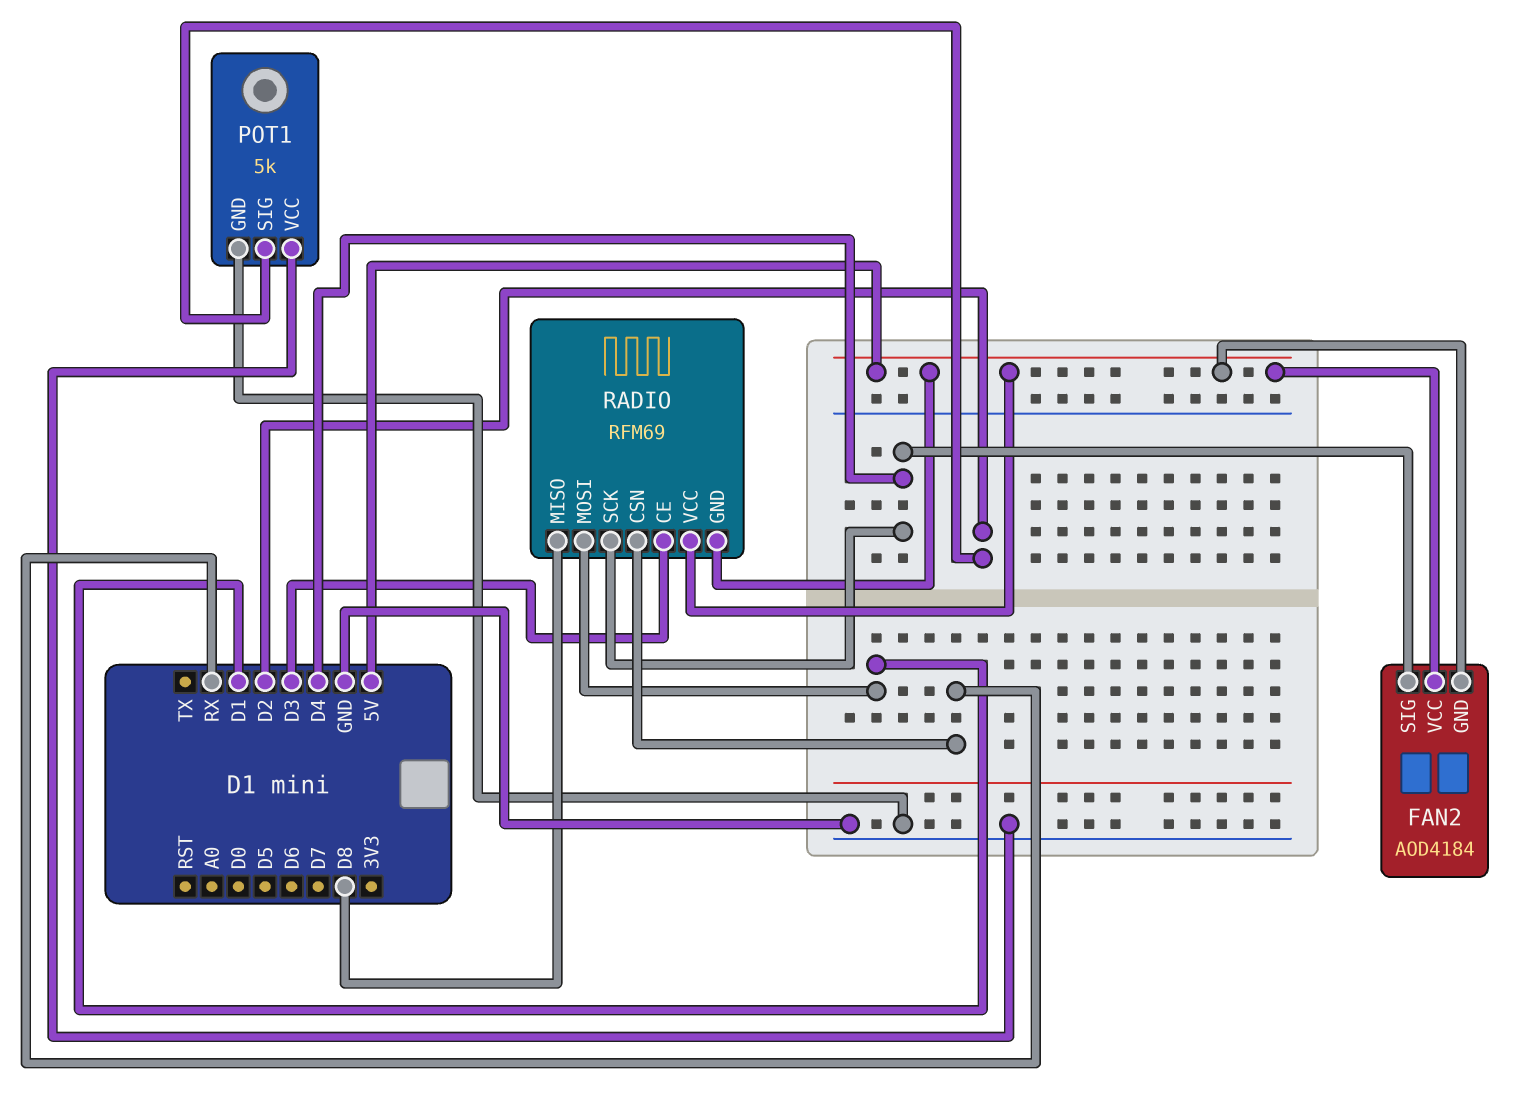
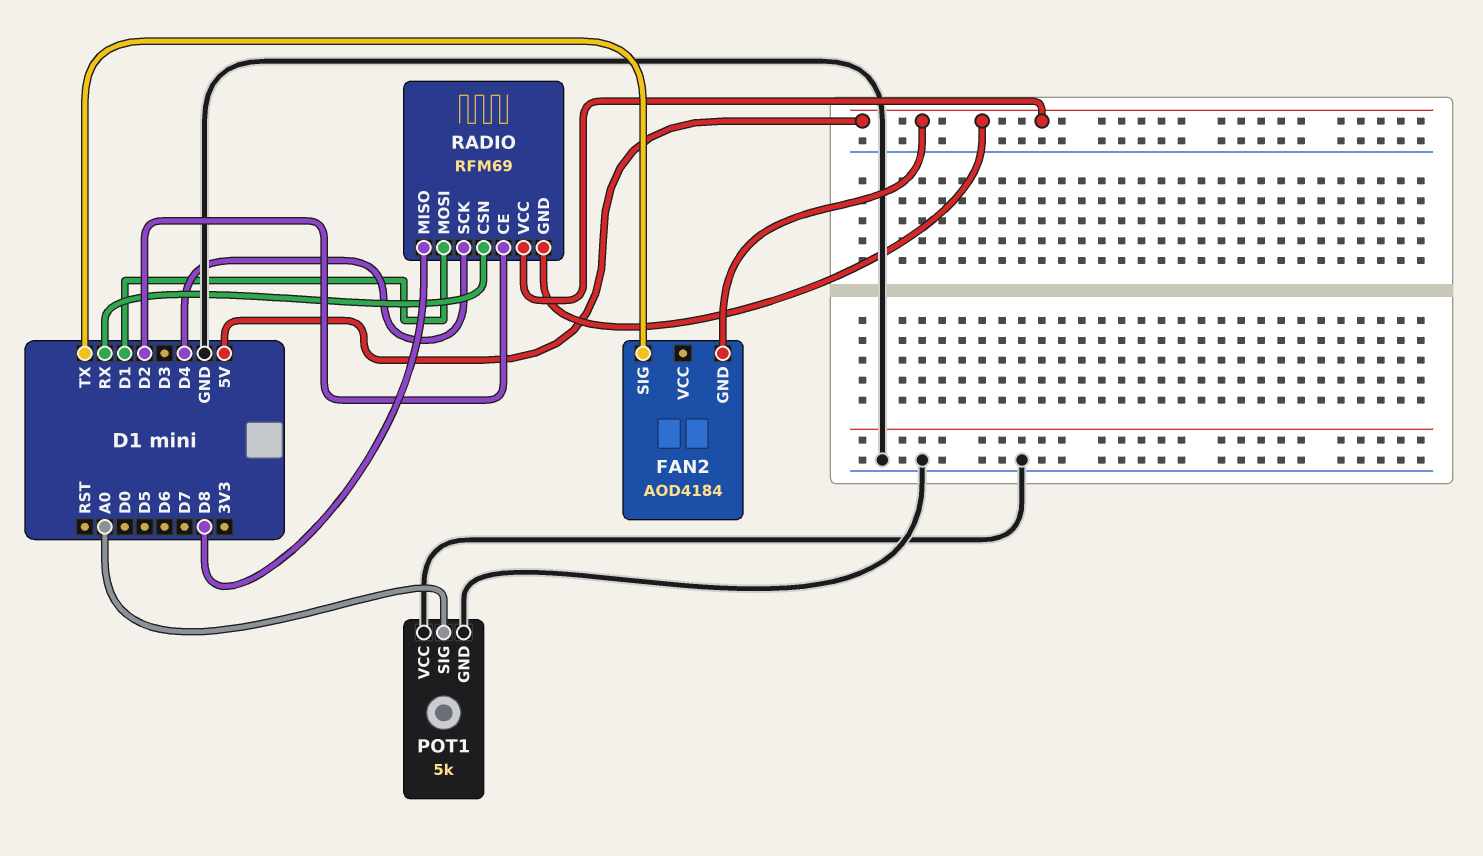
FAN2 pin SIG: D4 -> TX
FAN2 pin VCC: 5V -> none
POT1 pin SIG: D2 -> A0
RADIO pin CE: D3 -> D2

